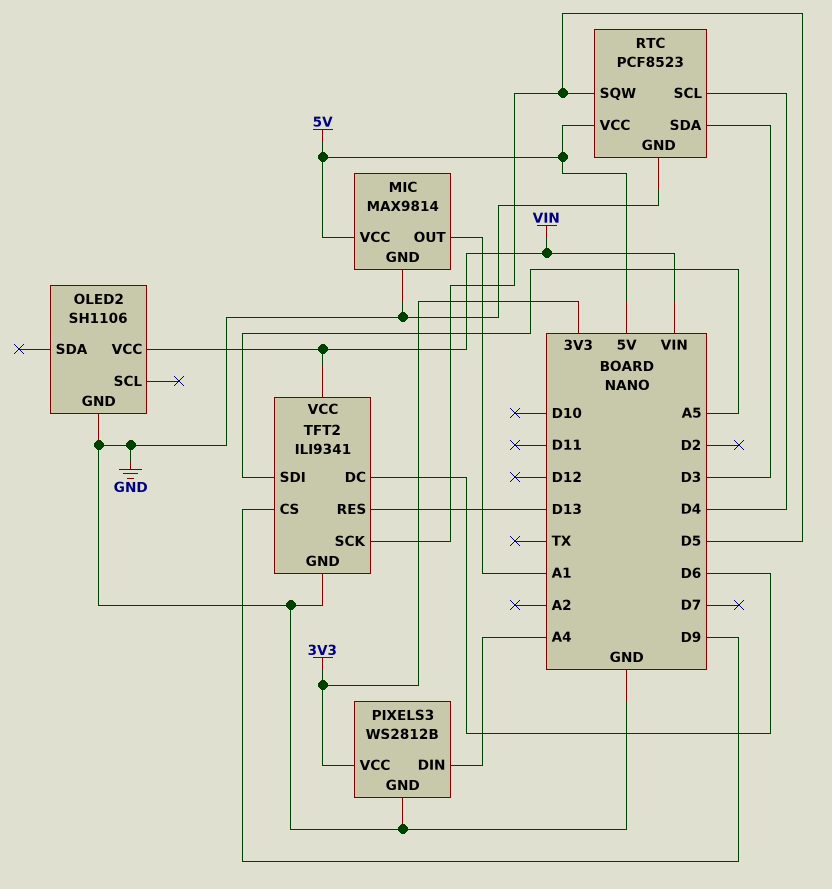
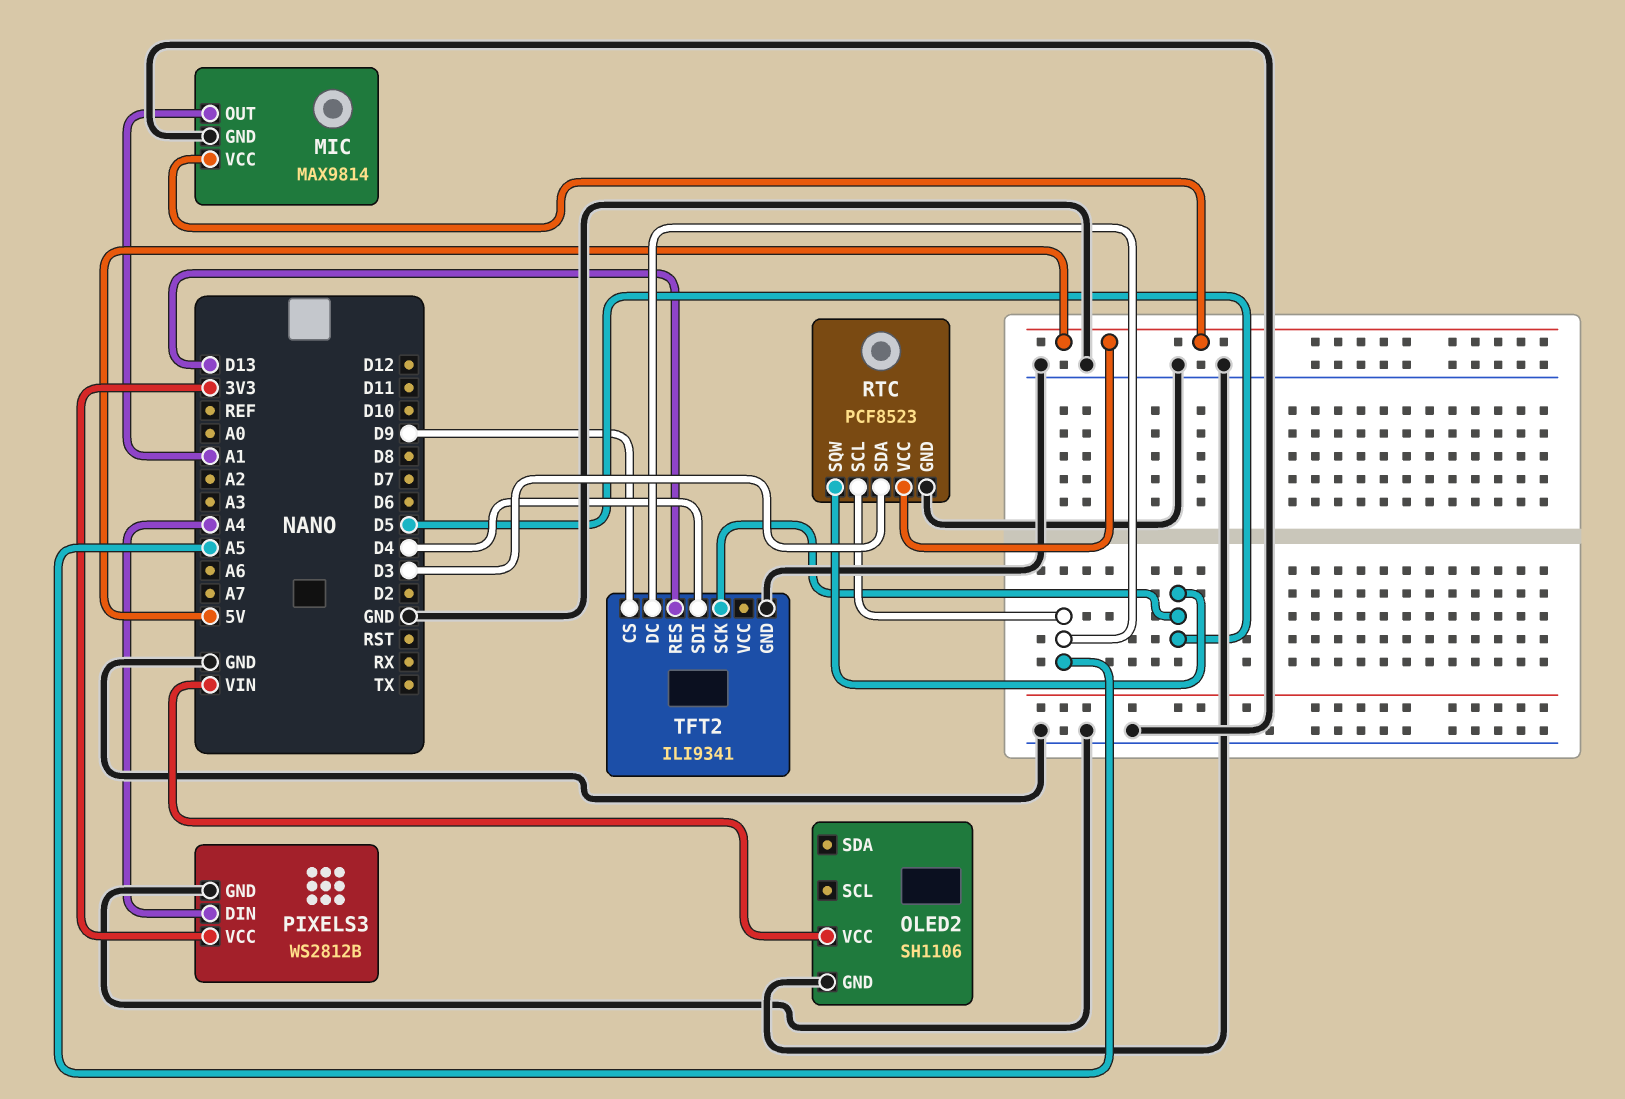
RTC pin SCL: D4 -> A5
TFT2 pin DC: D6 -> A5
TFT2 pin SDI: A5 -> D4
TFT2 pin VCC: VIN -> none

